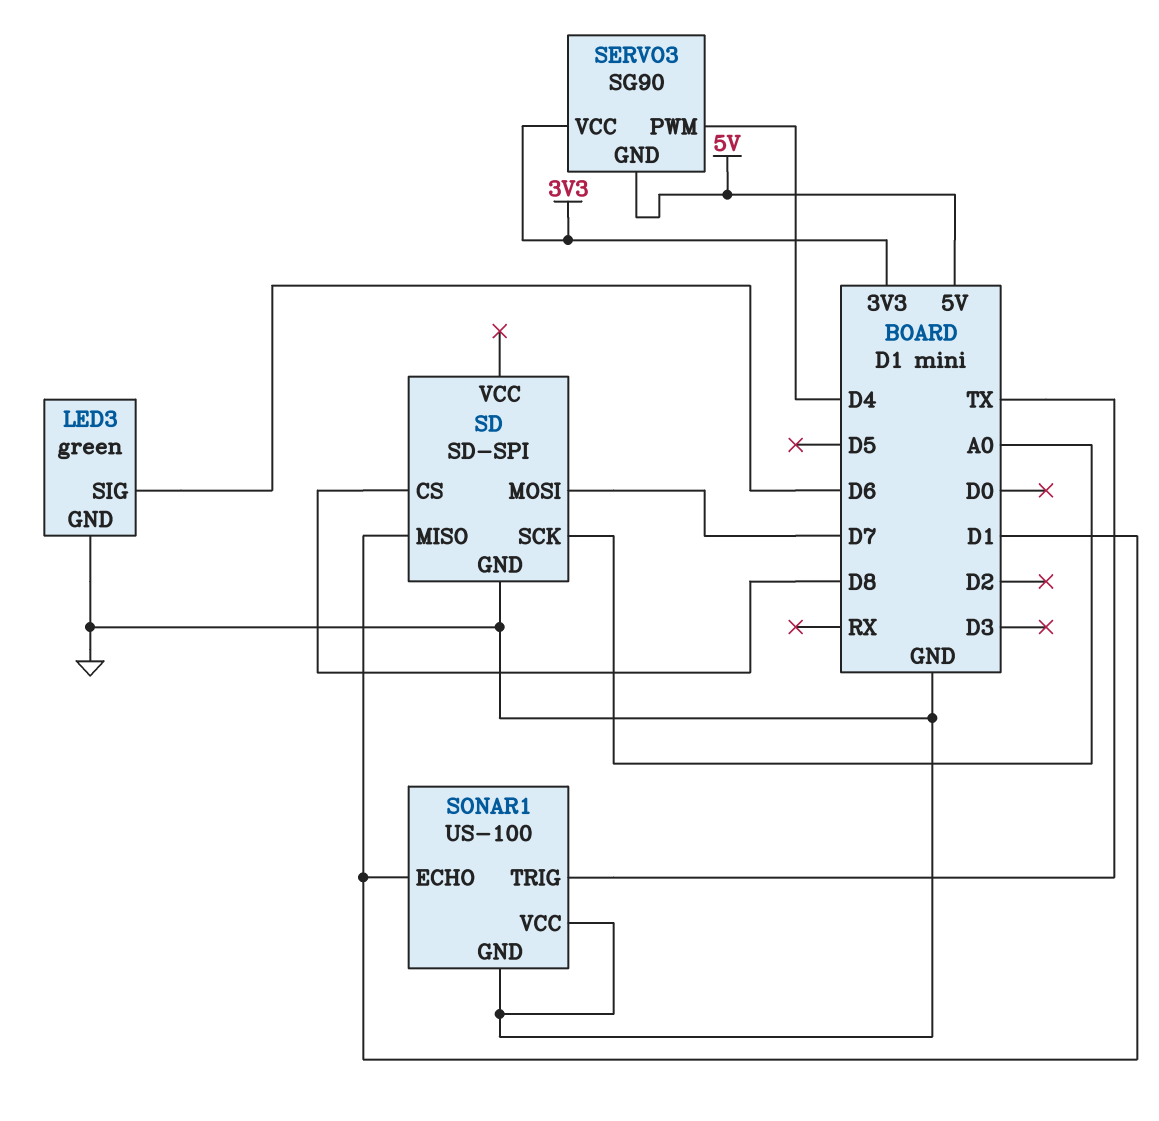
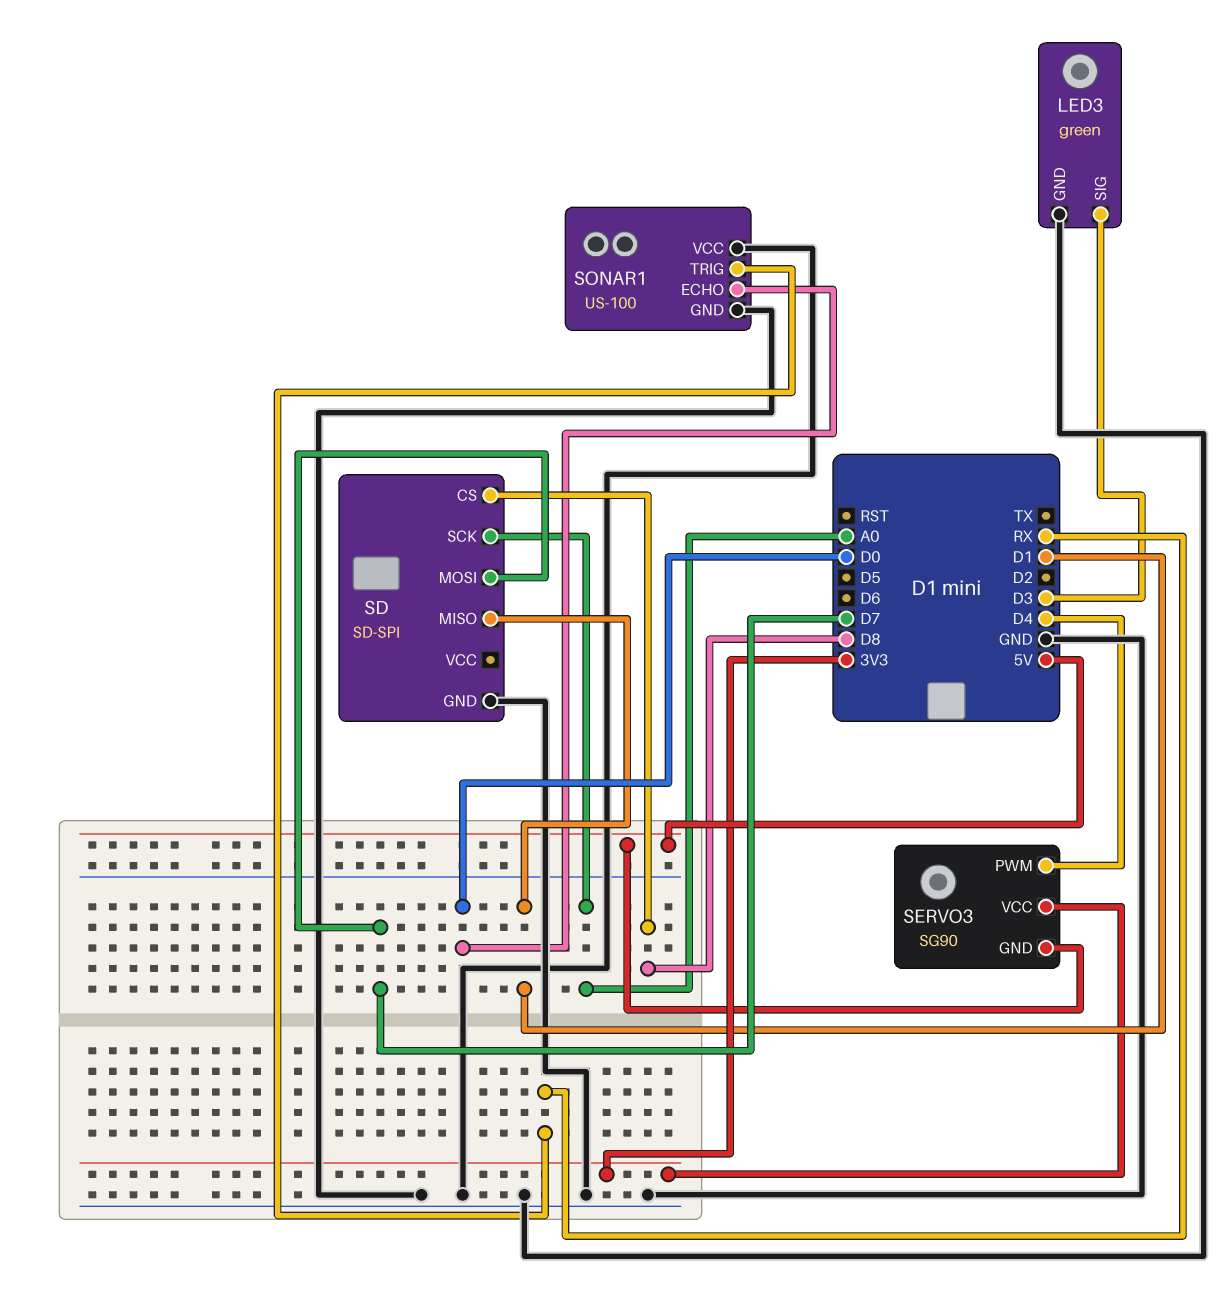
LED3 pin SIG: D6 -> D3
SONAR1 pin ECHO: D1 -> D0
SONAR1 pin TRIG: TX -> RX

